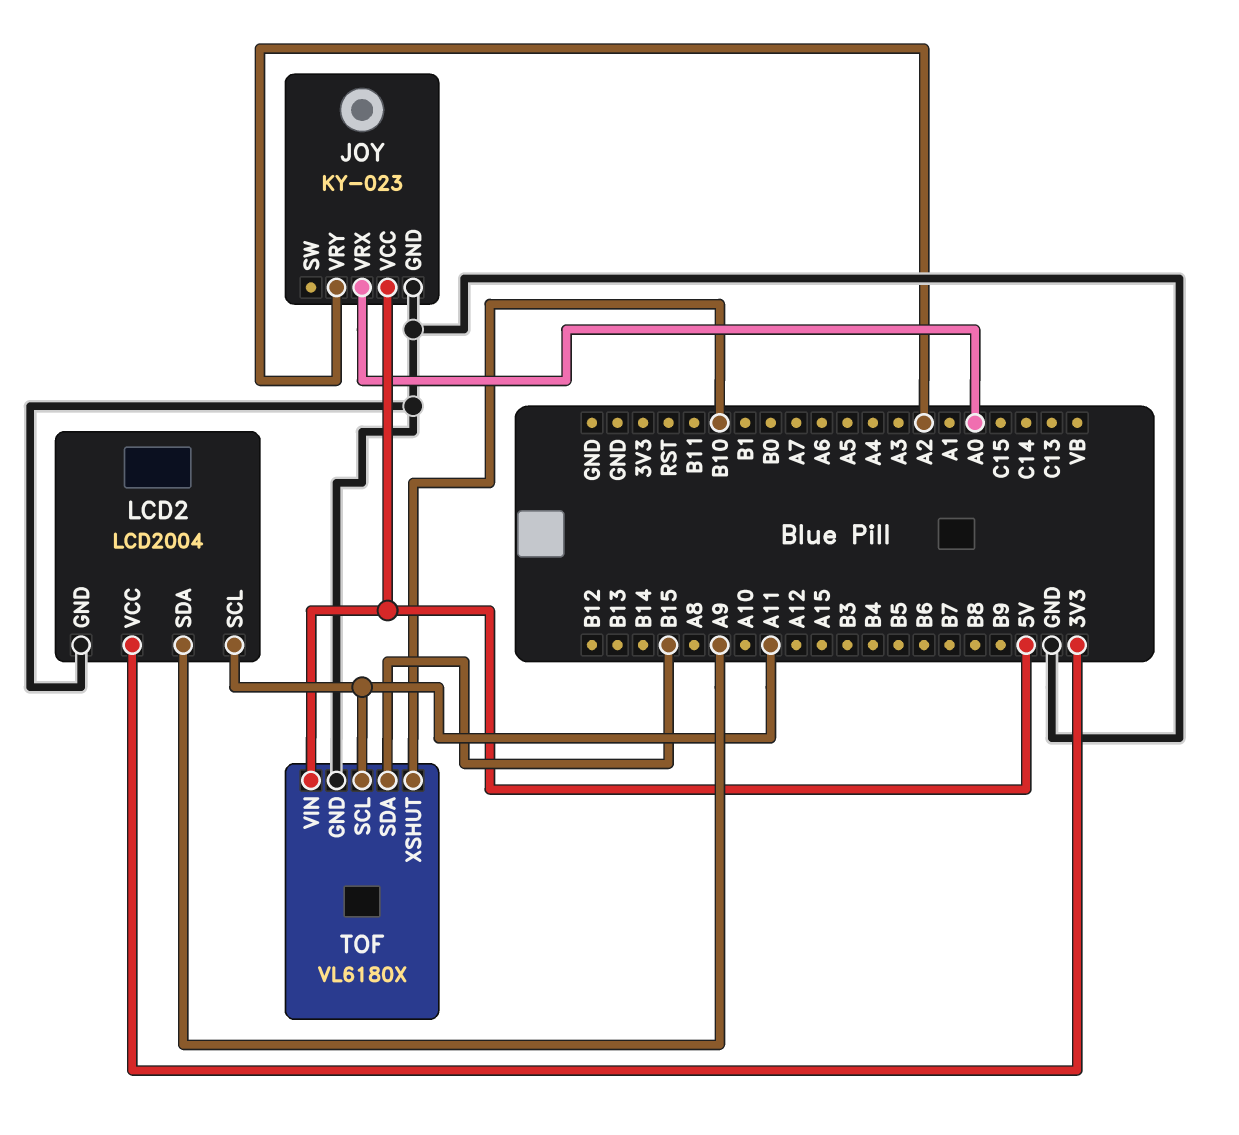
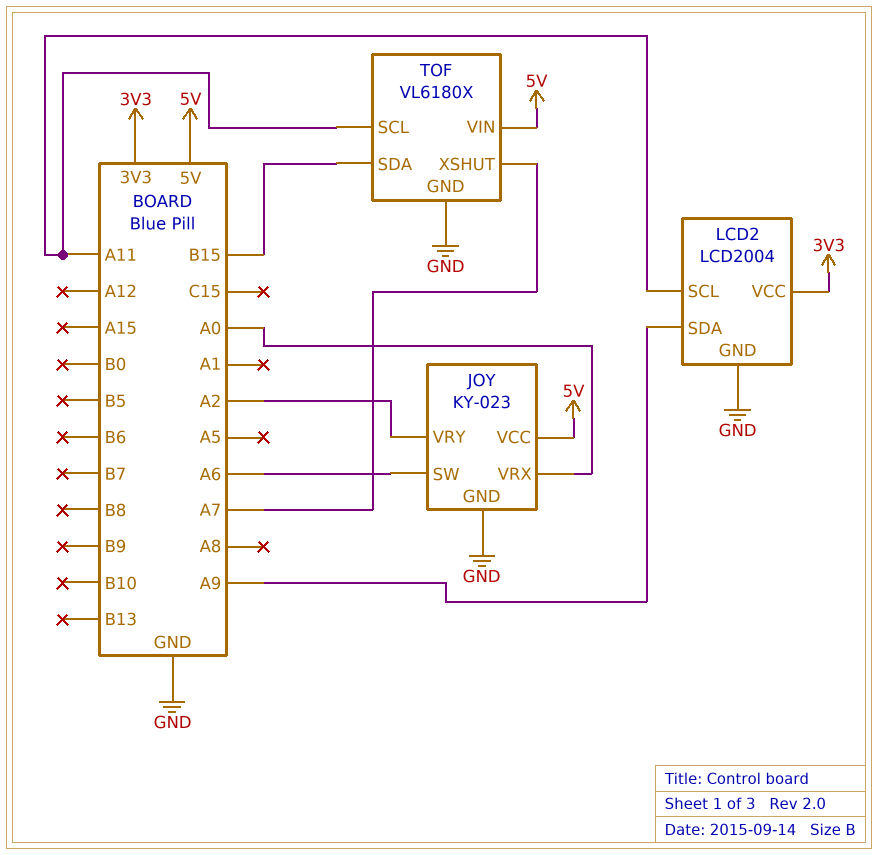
JOY pin SW: none -> A6
TOF pin XSHUT: B10 -> A7

